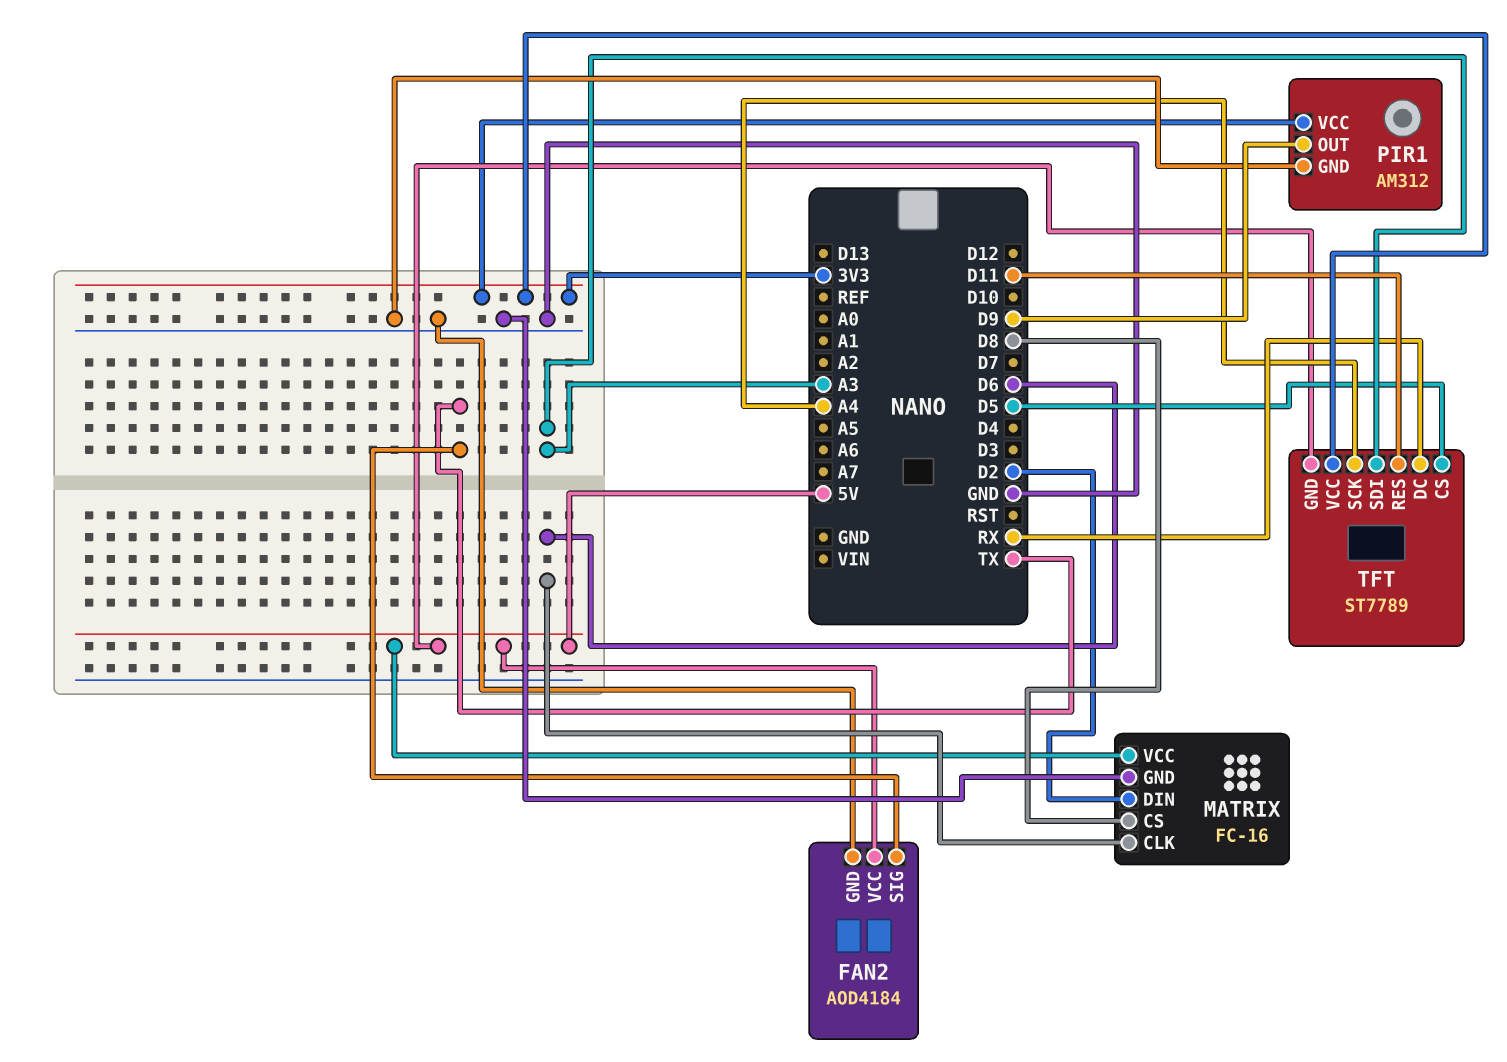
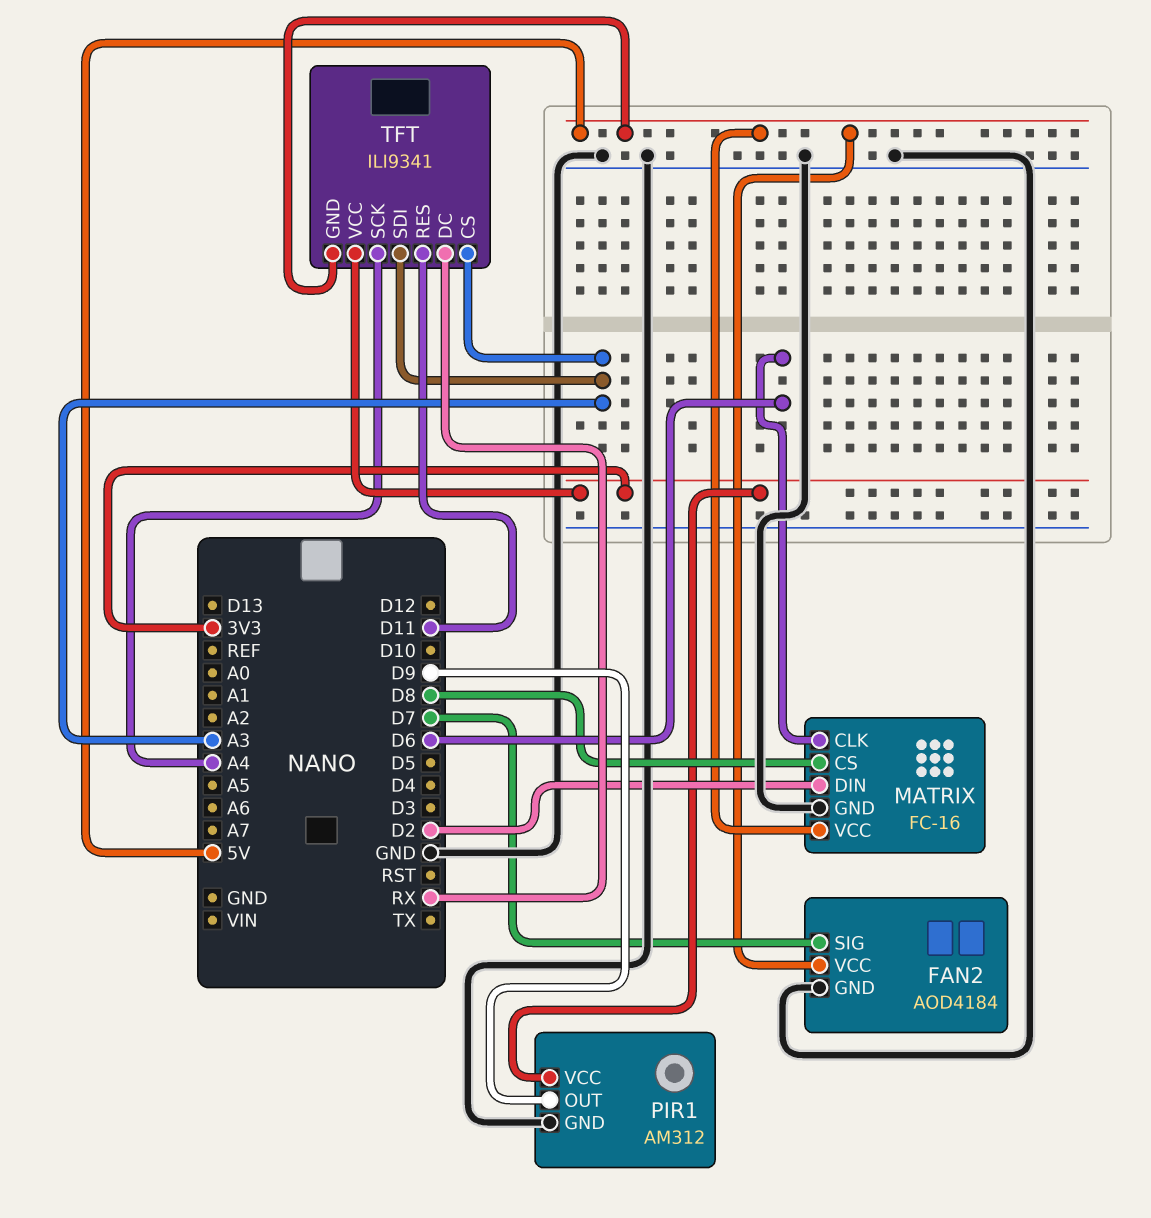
FAN2 pin SIG: TX -> D7
TFT: ST7789 -> ILI9341
TFT pin CS: D5 -> A3

